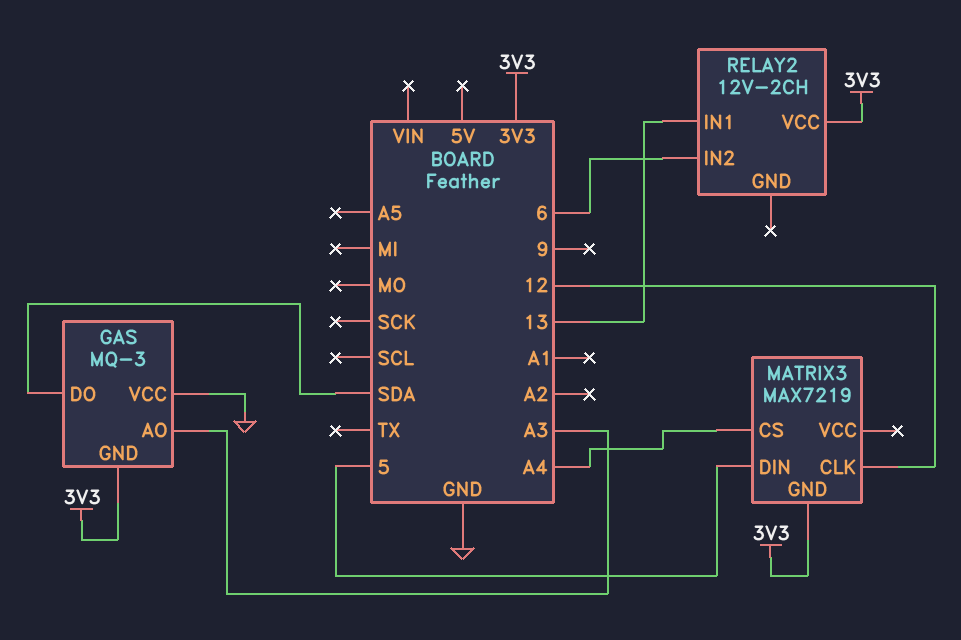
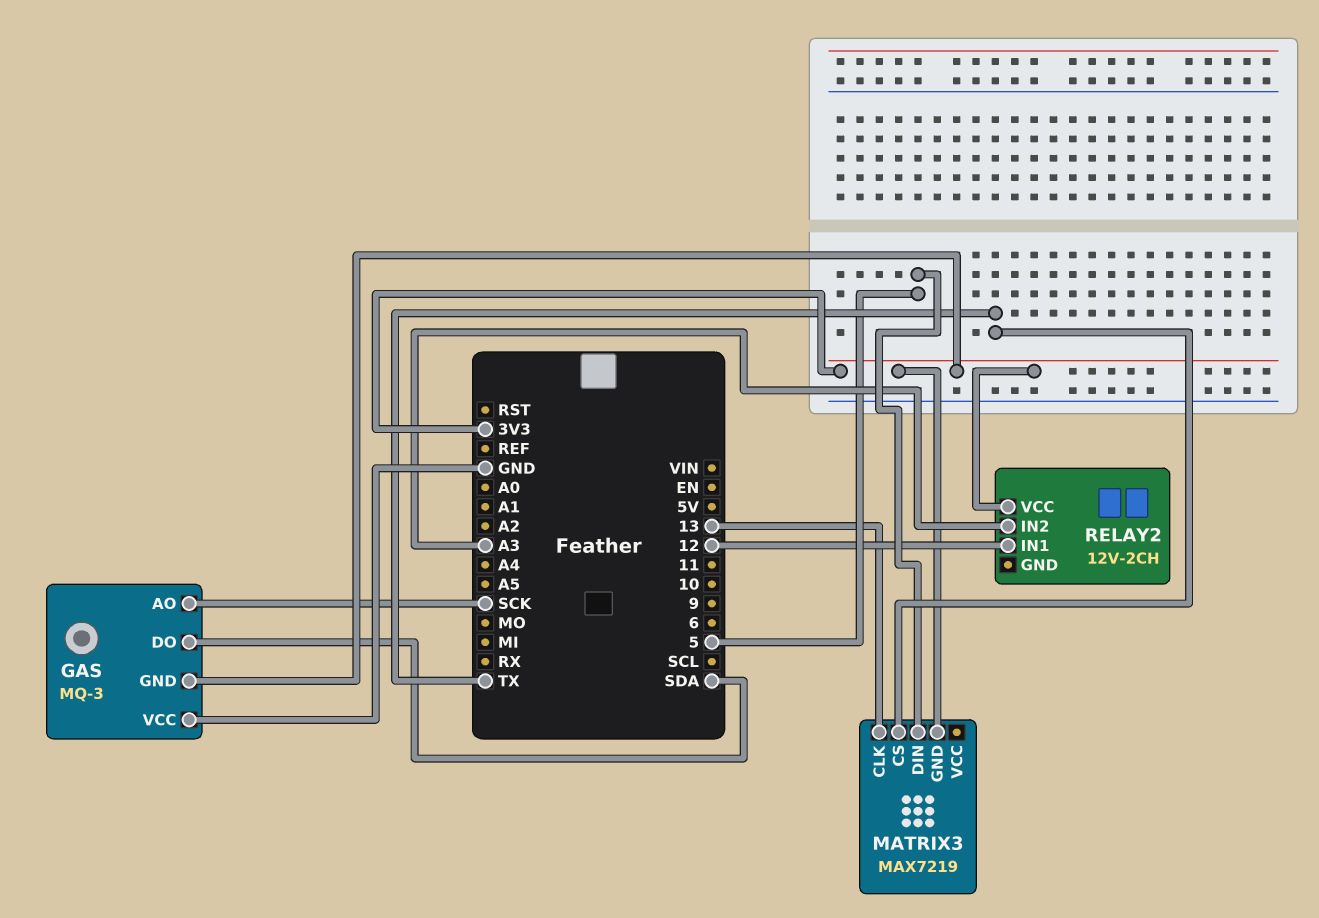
GAS pin AO: A3 -> SCK
MATRIX3 pin CLK: 12 -> 13
MATRIX3 pin CS: A4 -> TX
RELAY2 pin IN1: 13 -> 12
RELAY2 pin IN2: 6 -> A3

